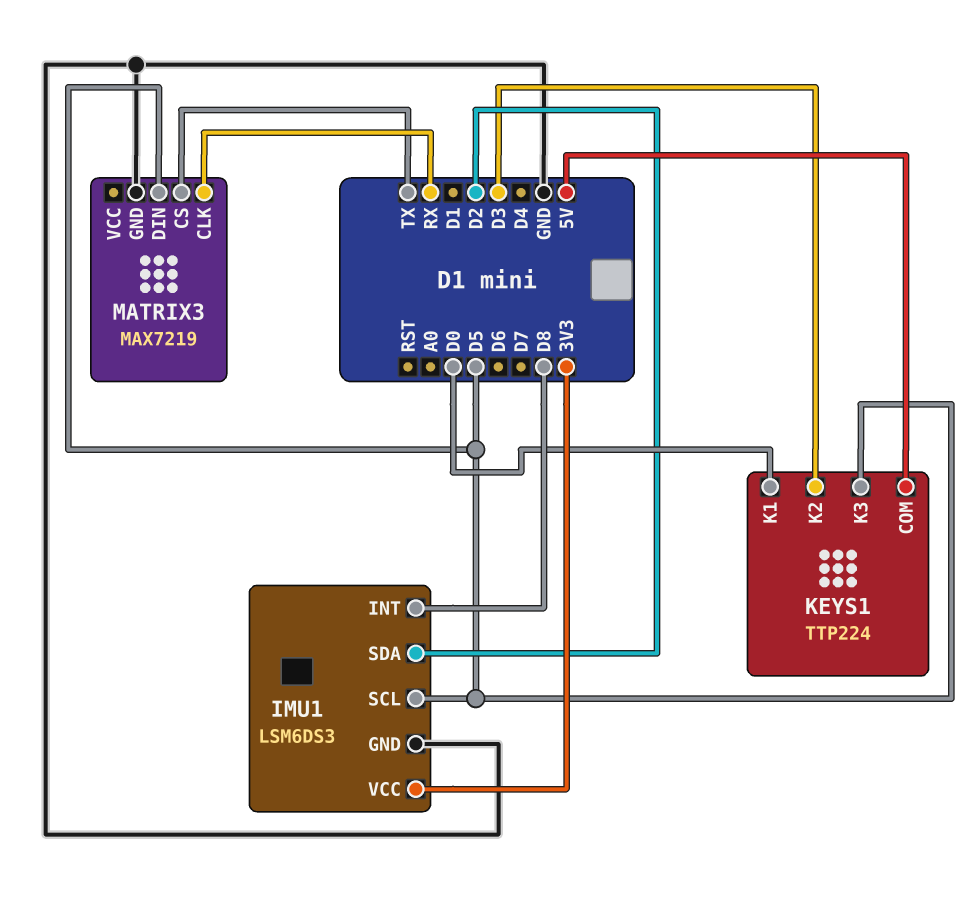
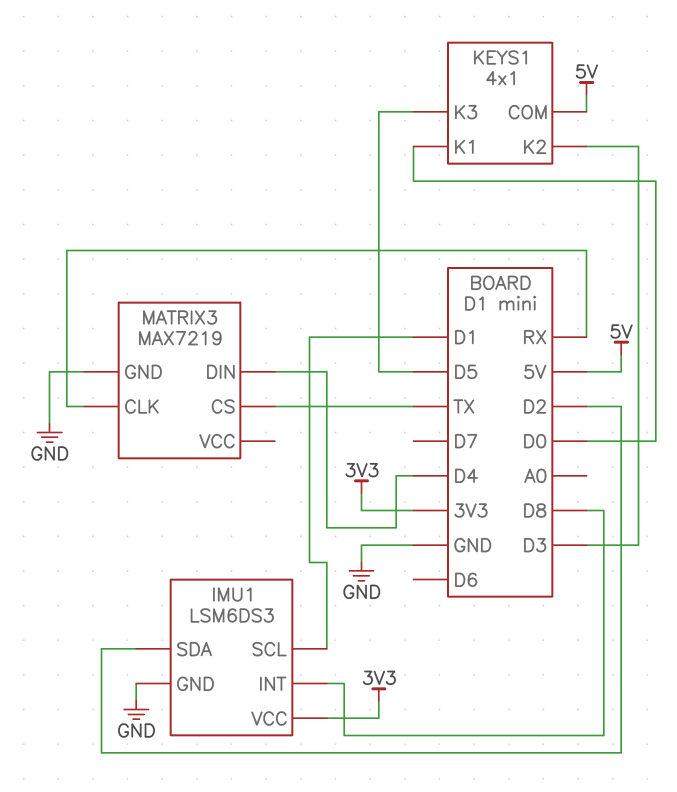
IMU1 pin SCL: D5 -> D1
KEYS1: TTP224 -> 4x1
MATRIX3 pin DIN: D5 -> D4

